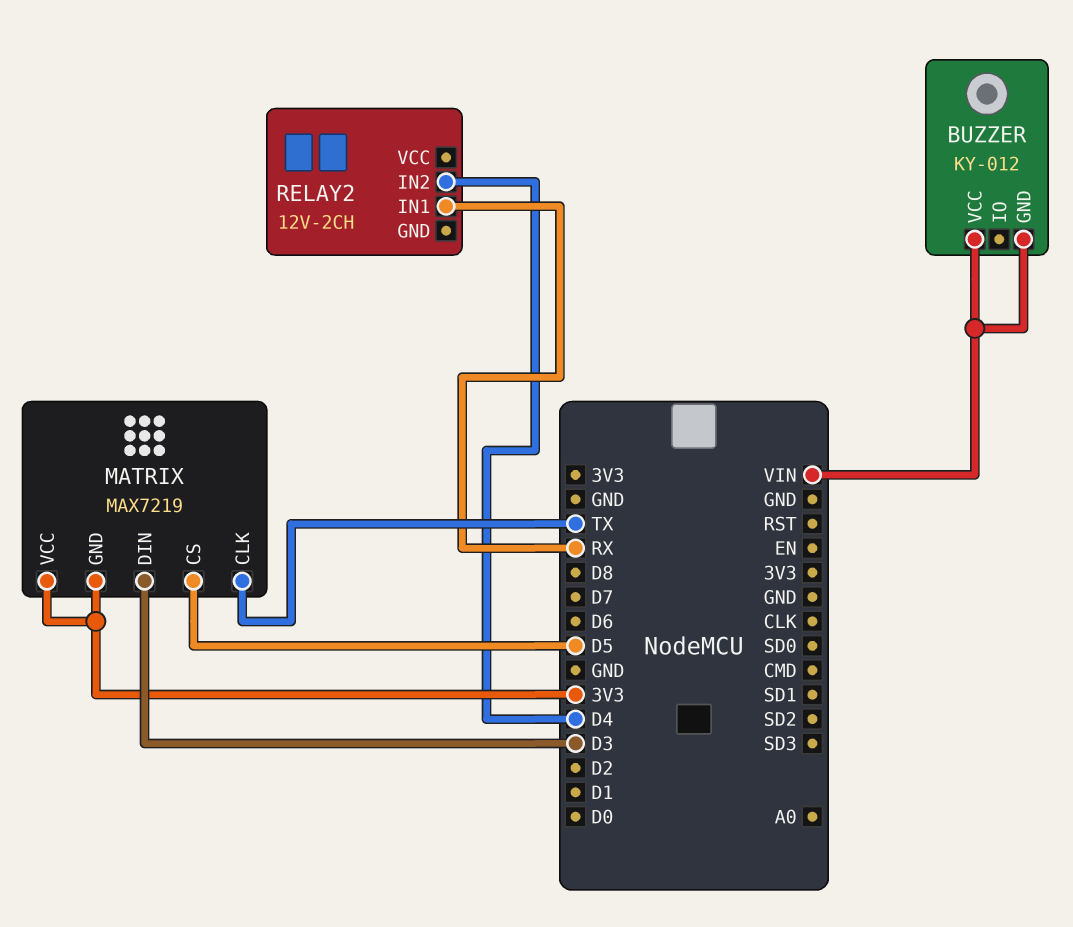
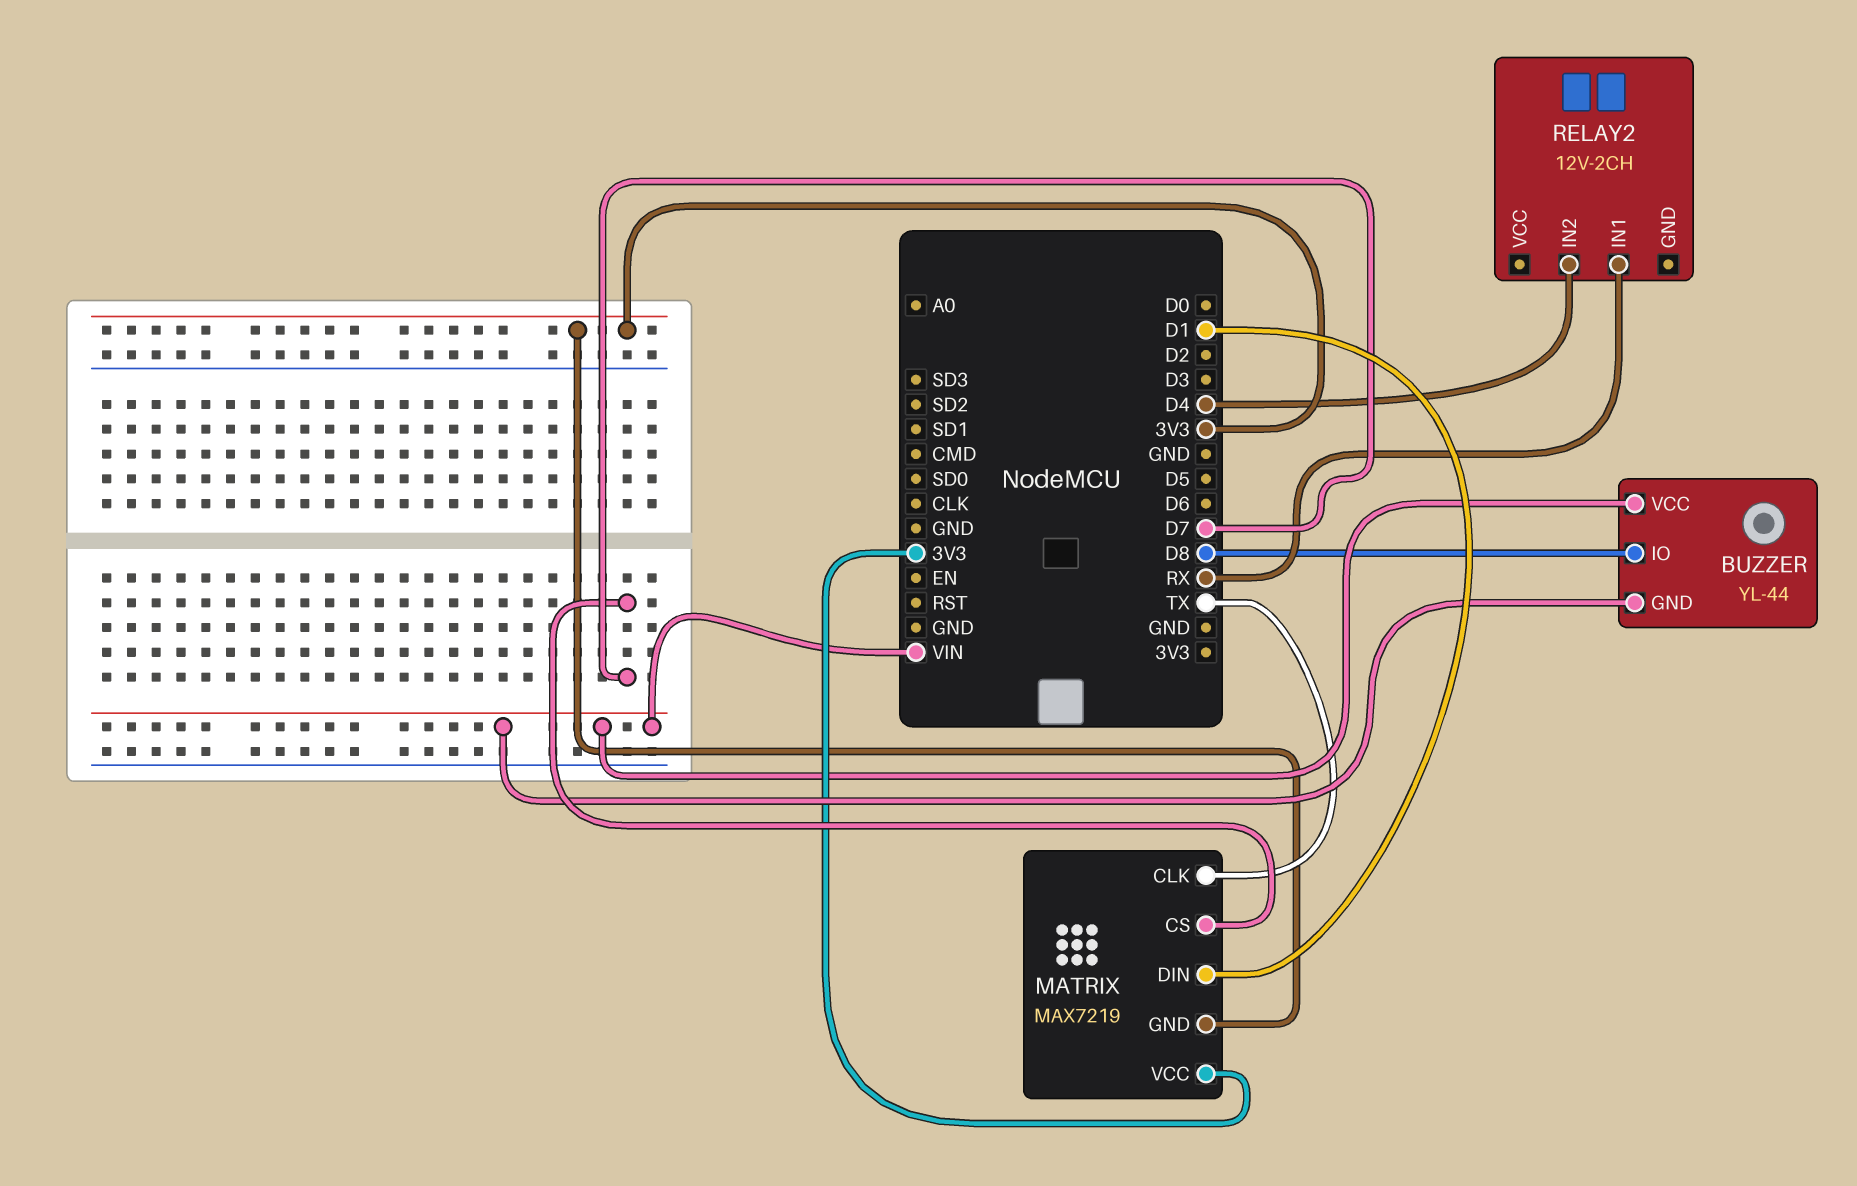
BUZZER: KY-012 -> YL-44
BUZZER pin IO: none -> D8
MATRIX pin CS: D5 -> D7
MATRIX pin DIN: D3 -> D1

